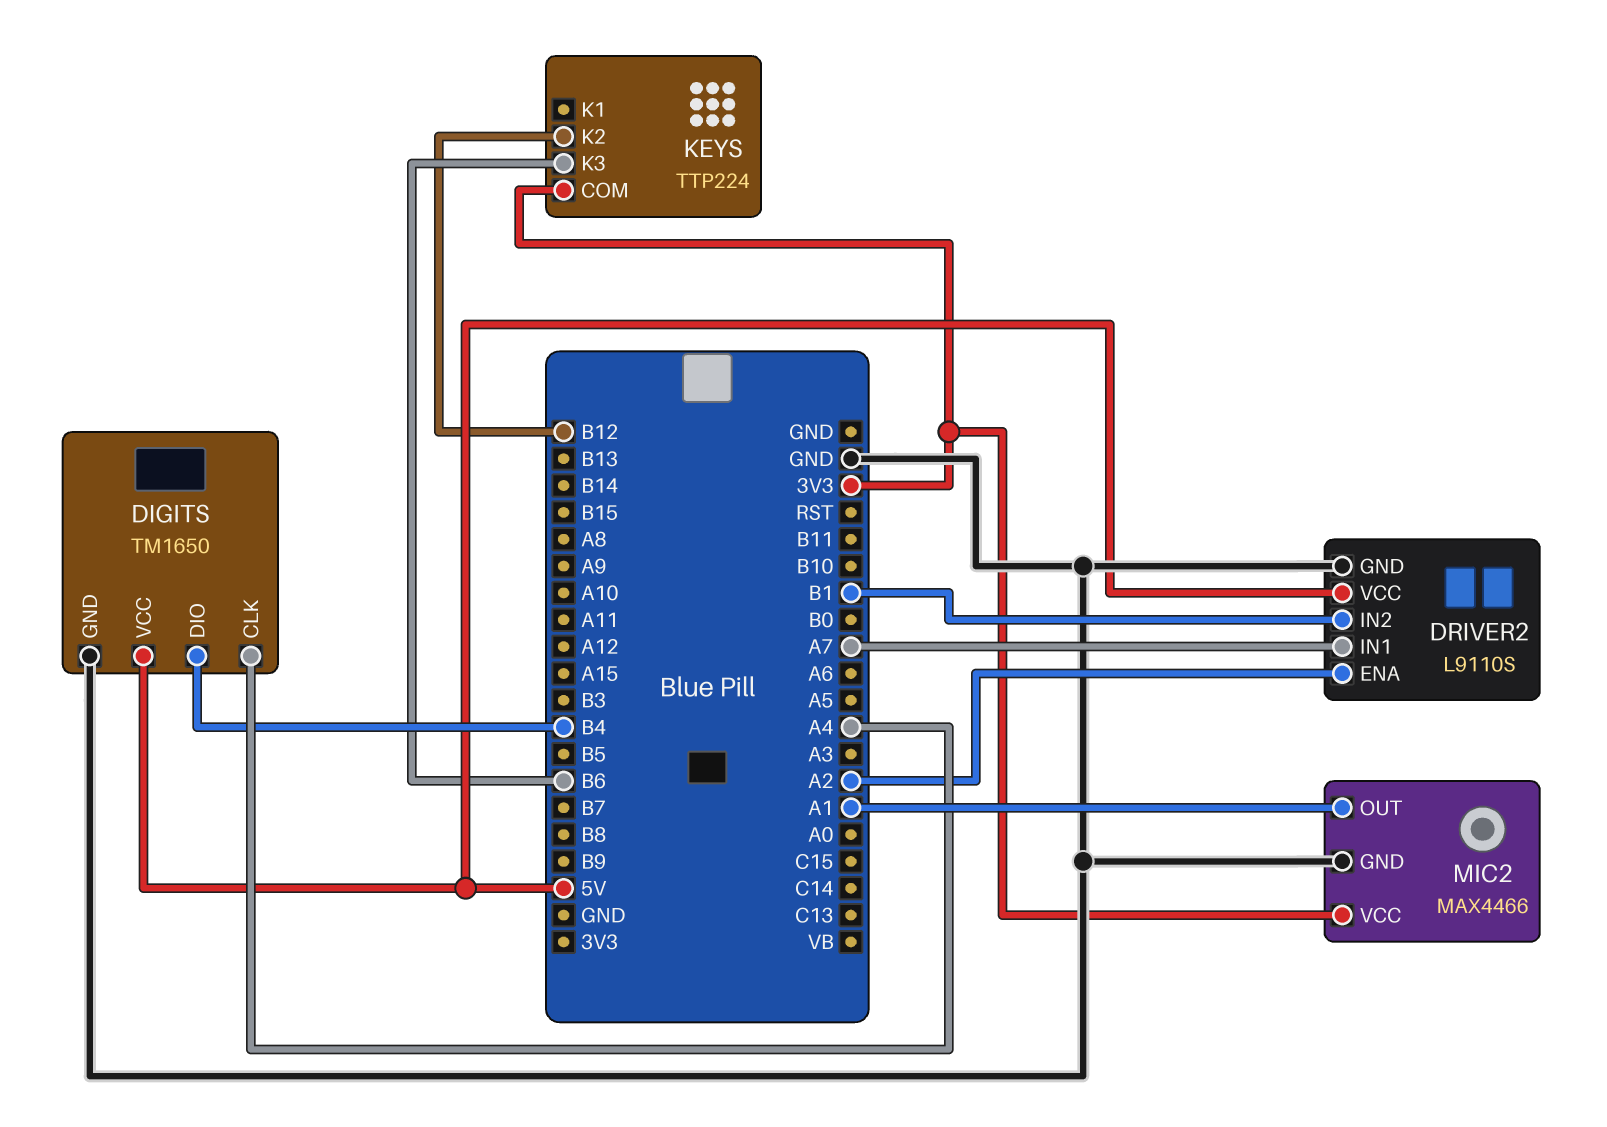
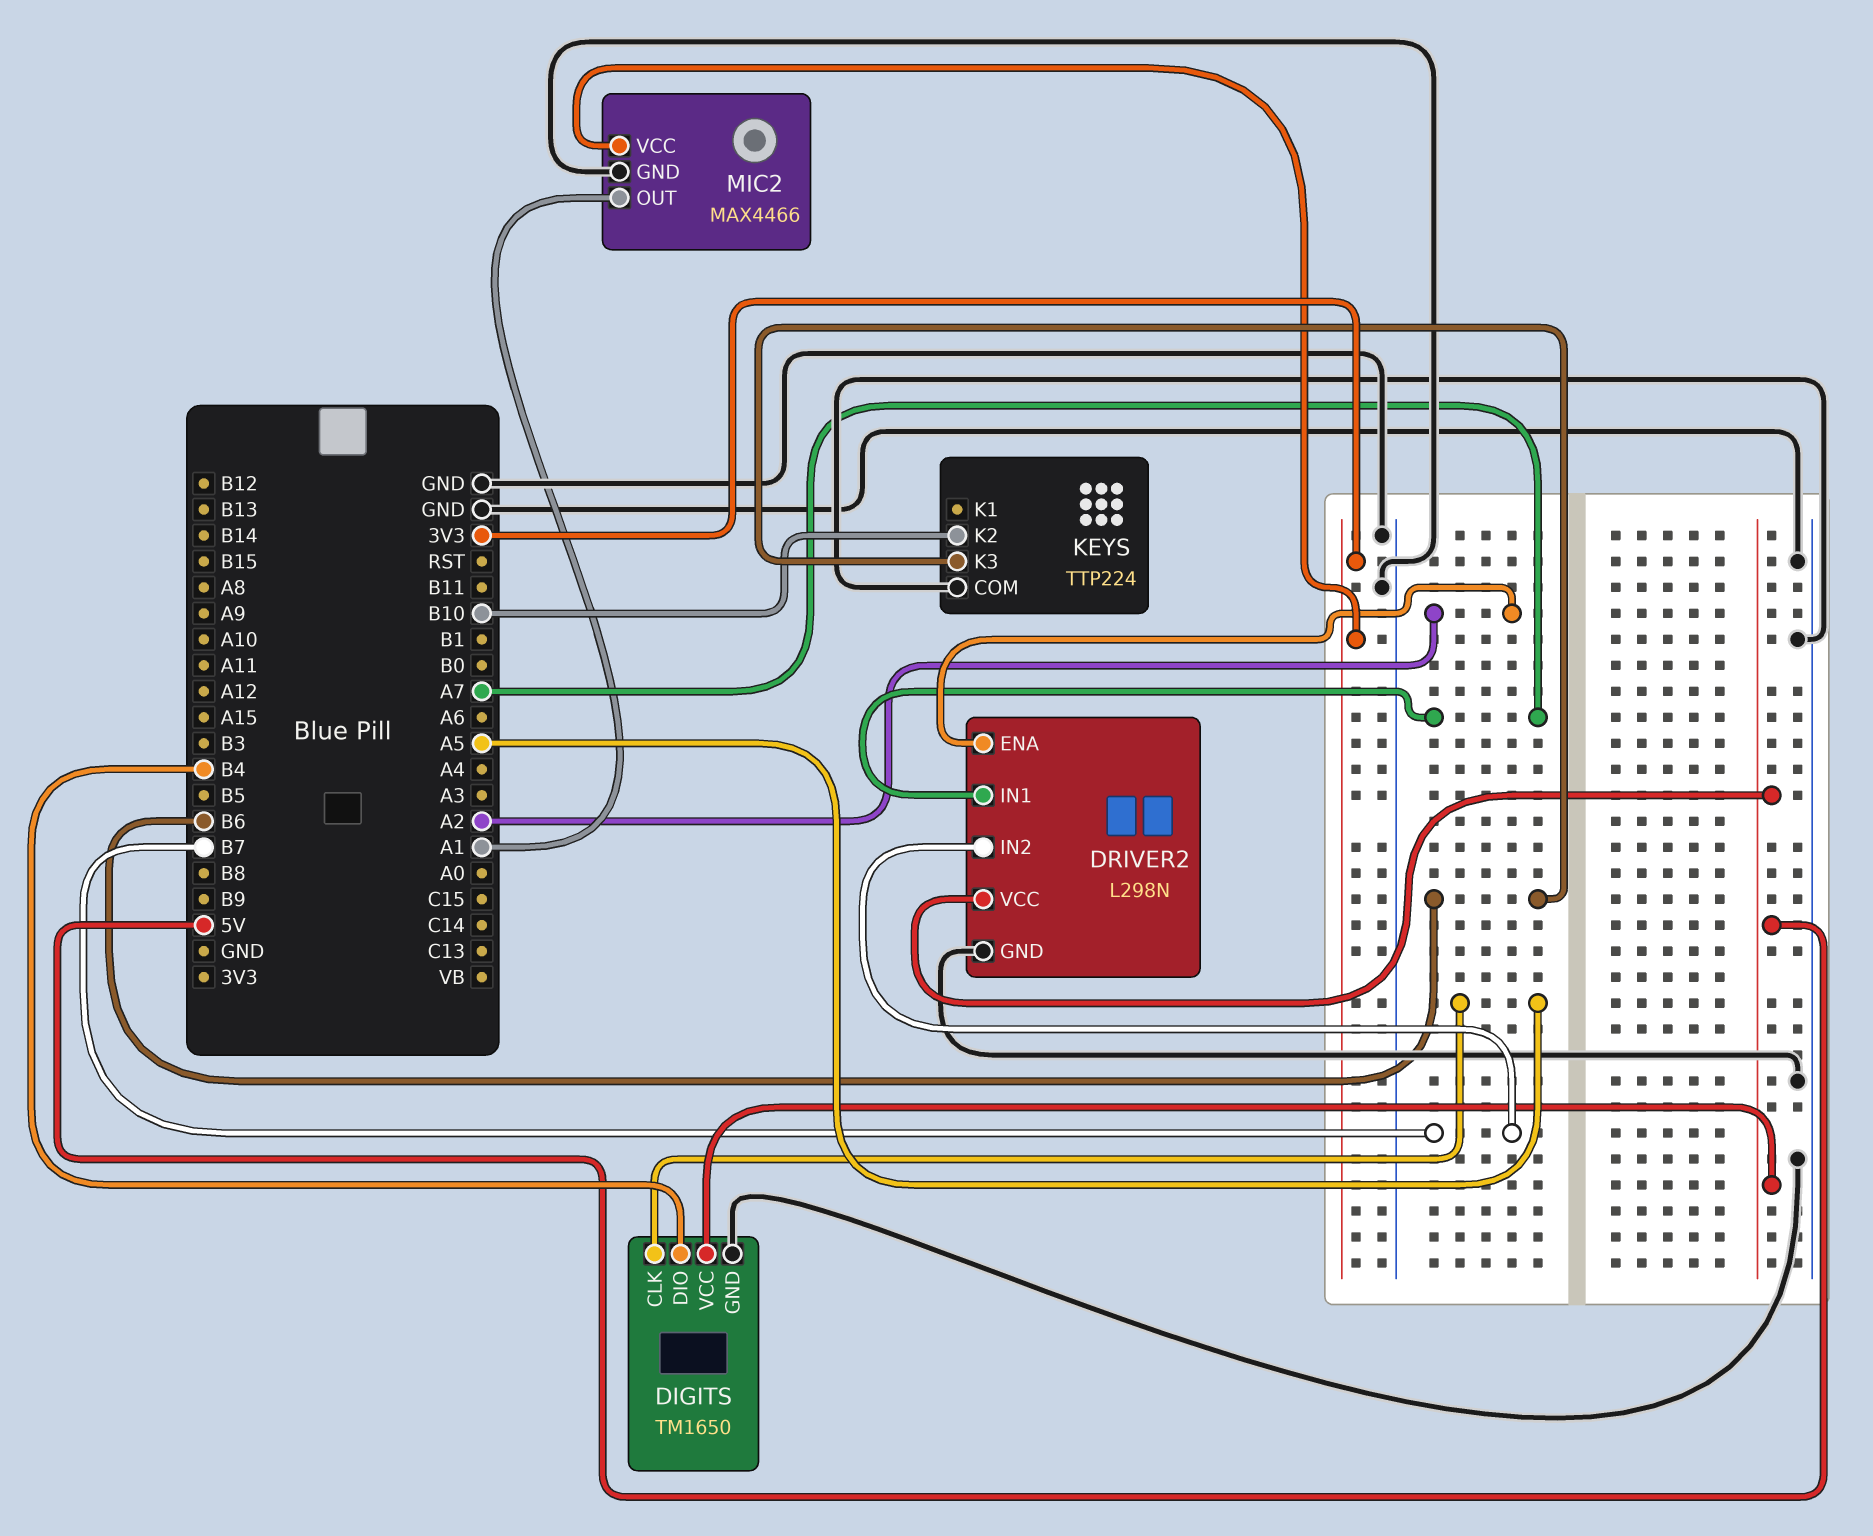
DIGITS pin CLK: A4 -> A5
DRIVER2: L9110S -> L298N
DRIVER2 pin IN2: B1 -> B7
KEYS pin COM: 3V3 -> GND
KEYS pin K2: B12 -> B10

